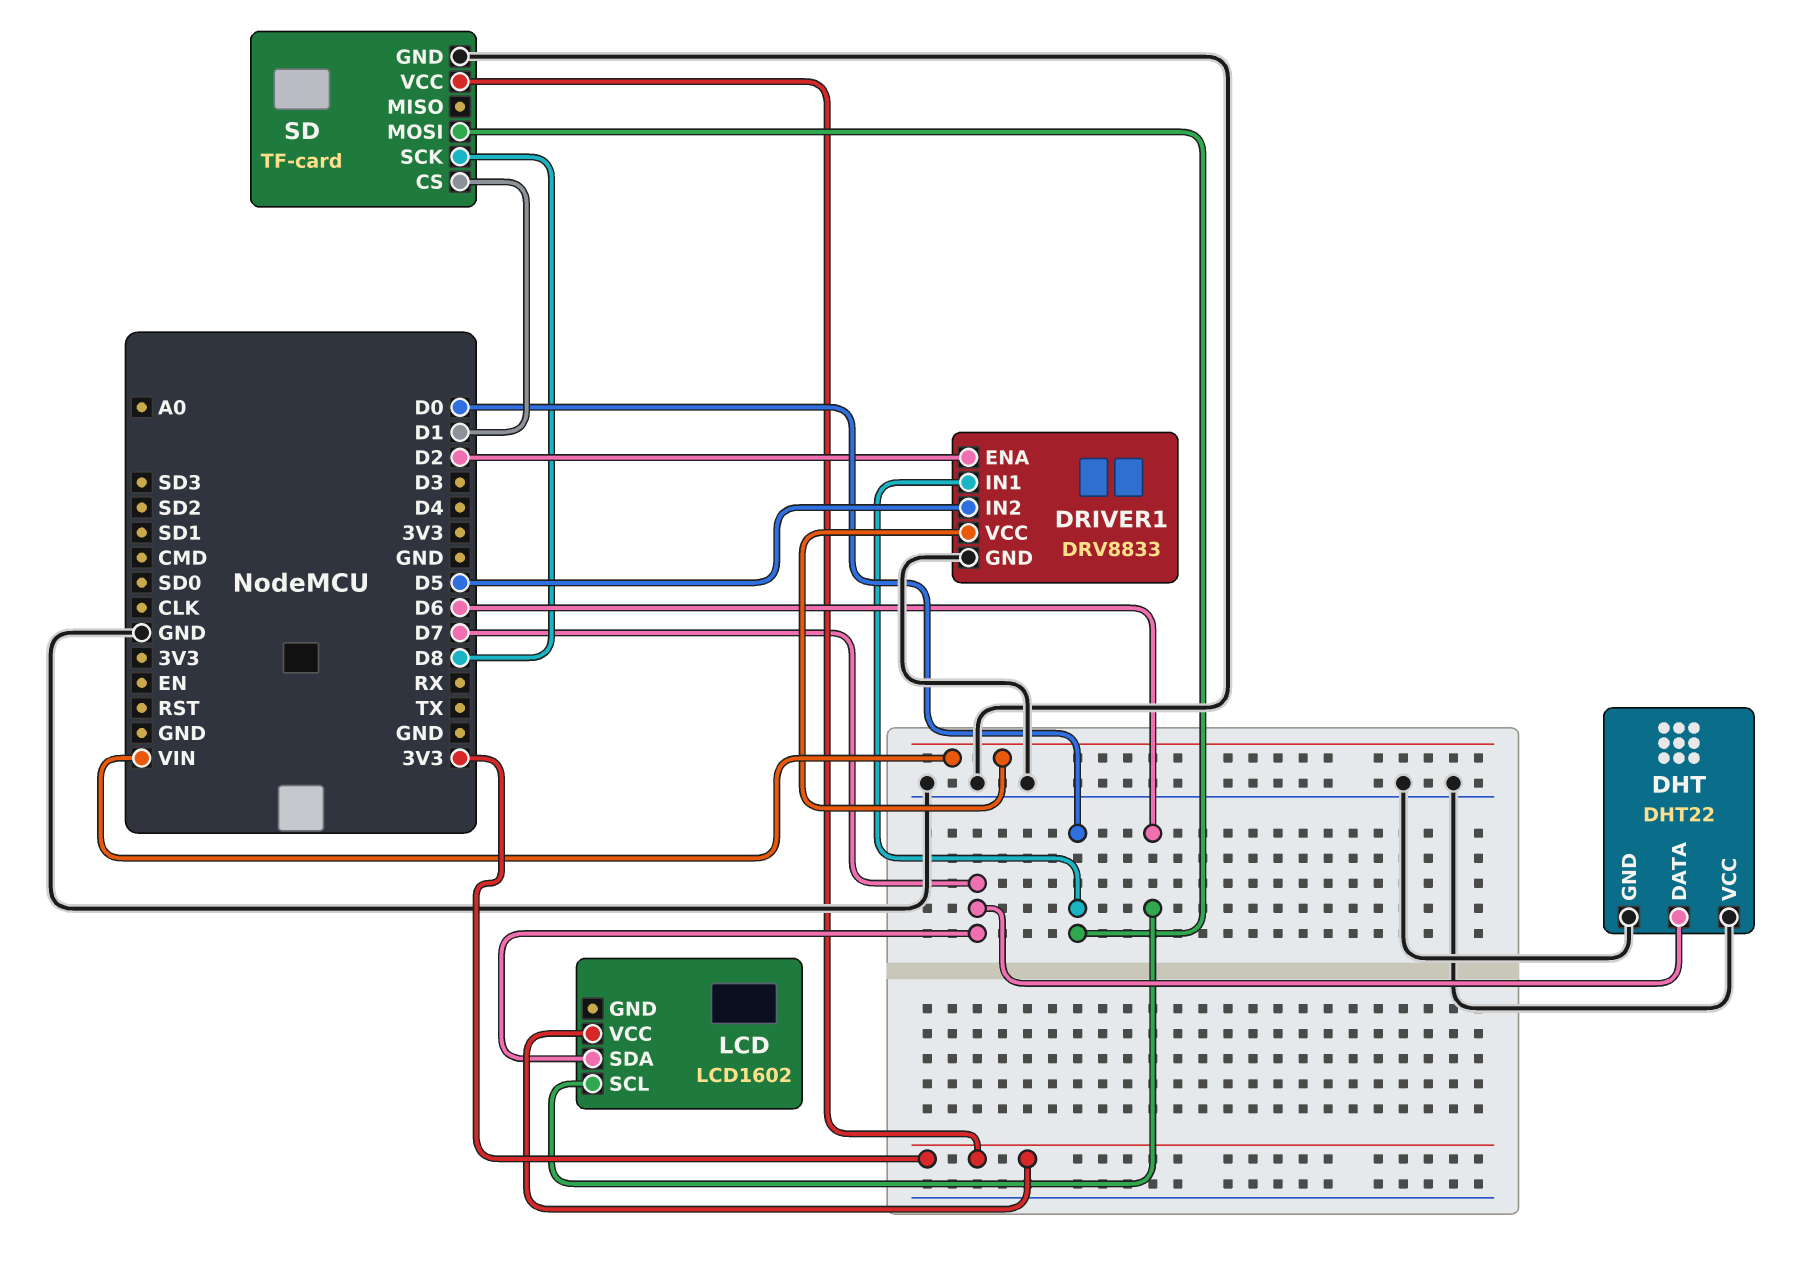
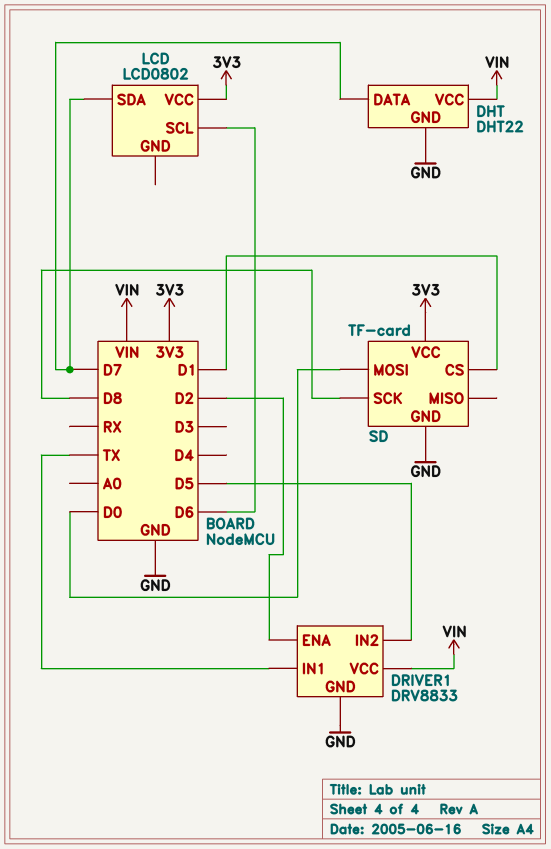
DHT pin VCC: GND -> VIN
DRIVER1 pin IN1: D0 -> TX
LCD: LCD1602 -> LCD0802

